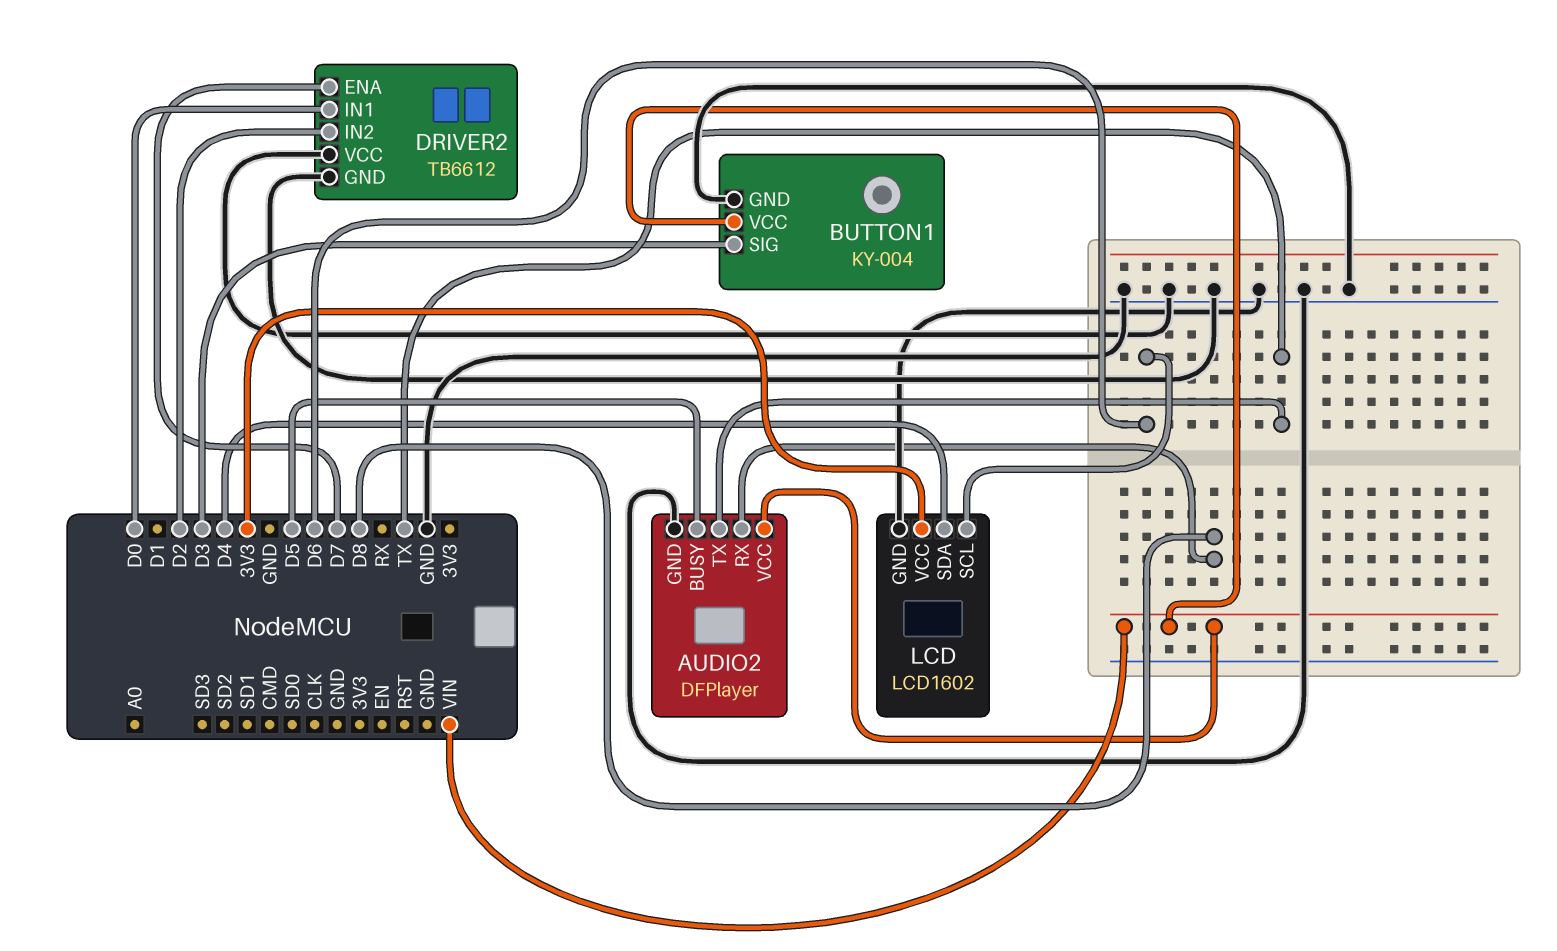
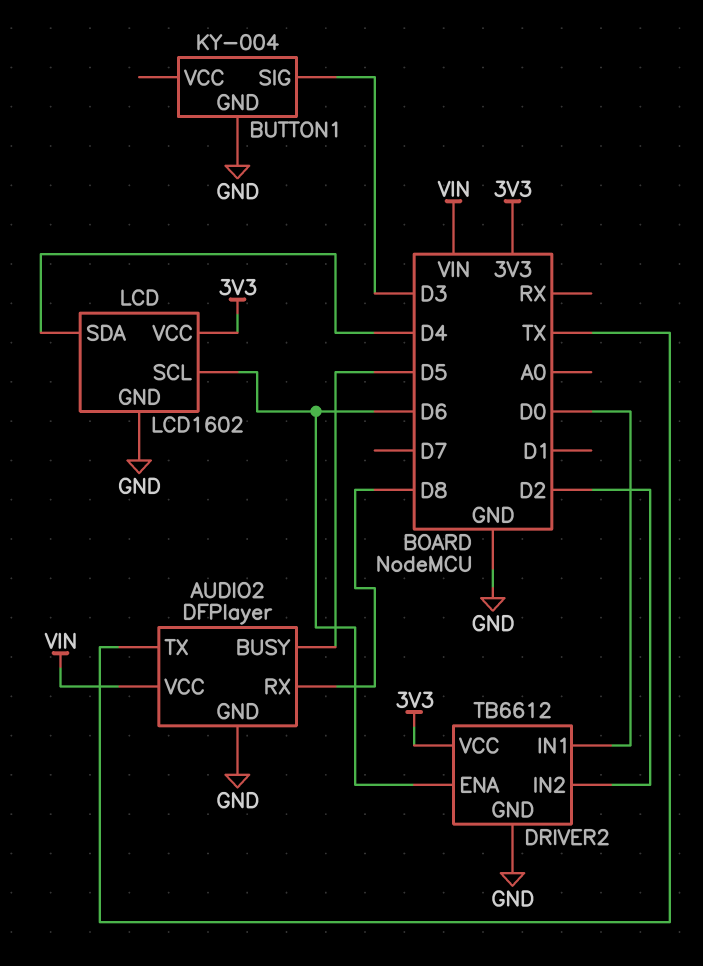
BUTTON1 pin VCC: VIN -> none
DRIVER2 pin ENA: D7 -> D6
DRIVER2 pin VCC: GND -> 3V3

